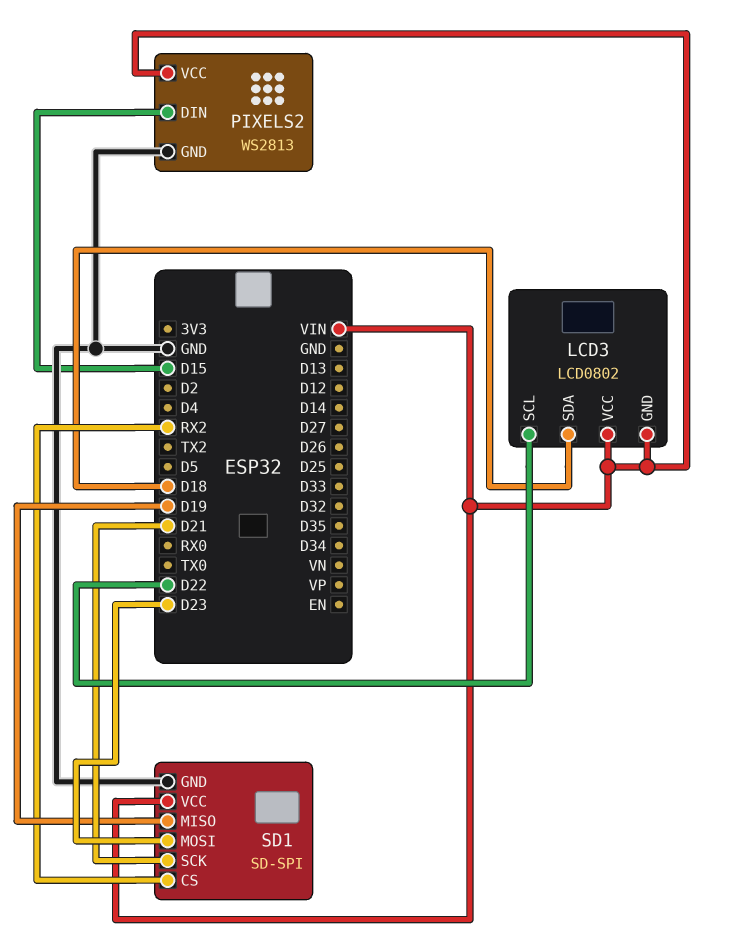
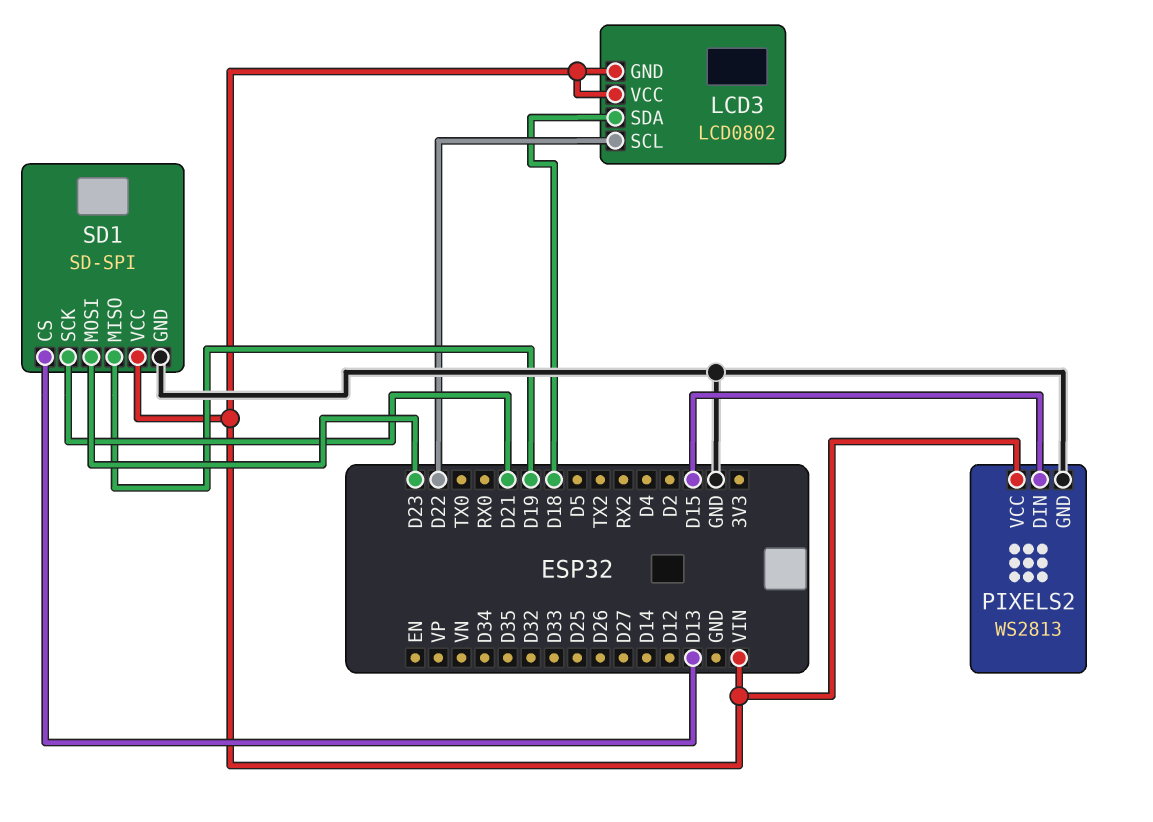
SD1 pin CS: RX2 -> D13

